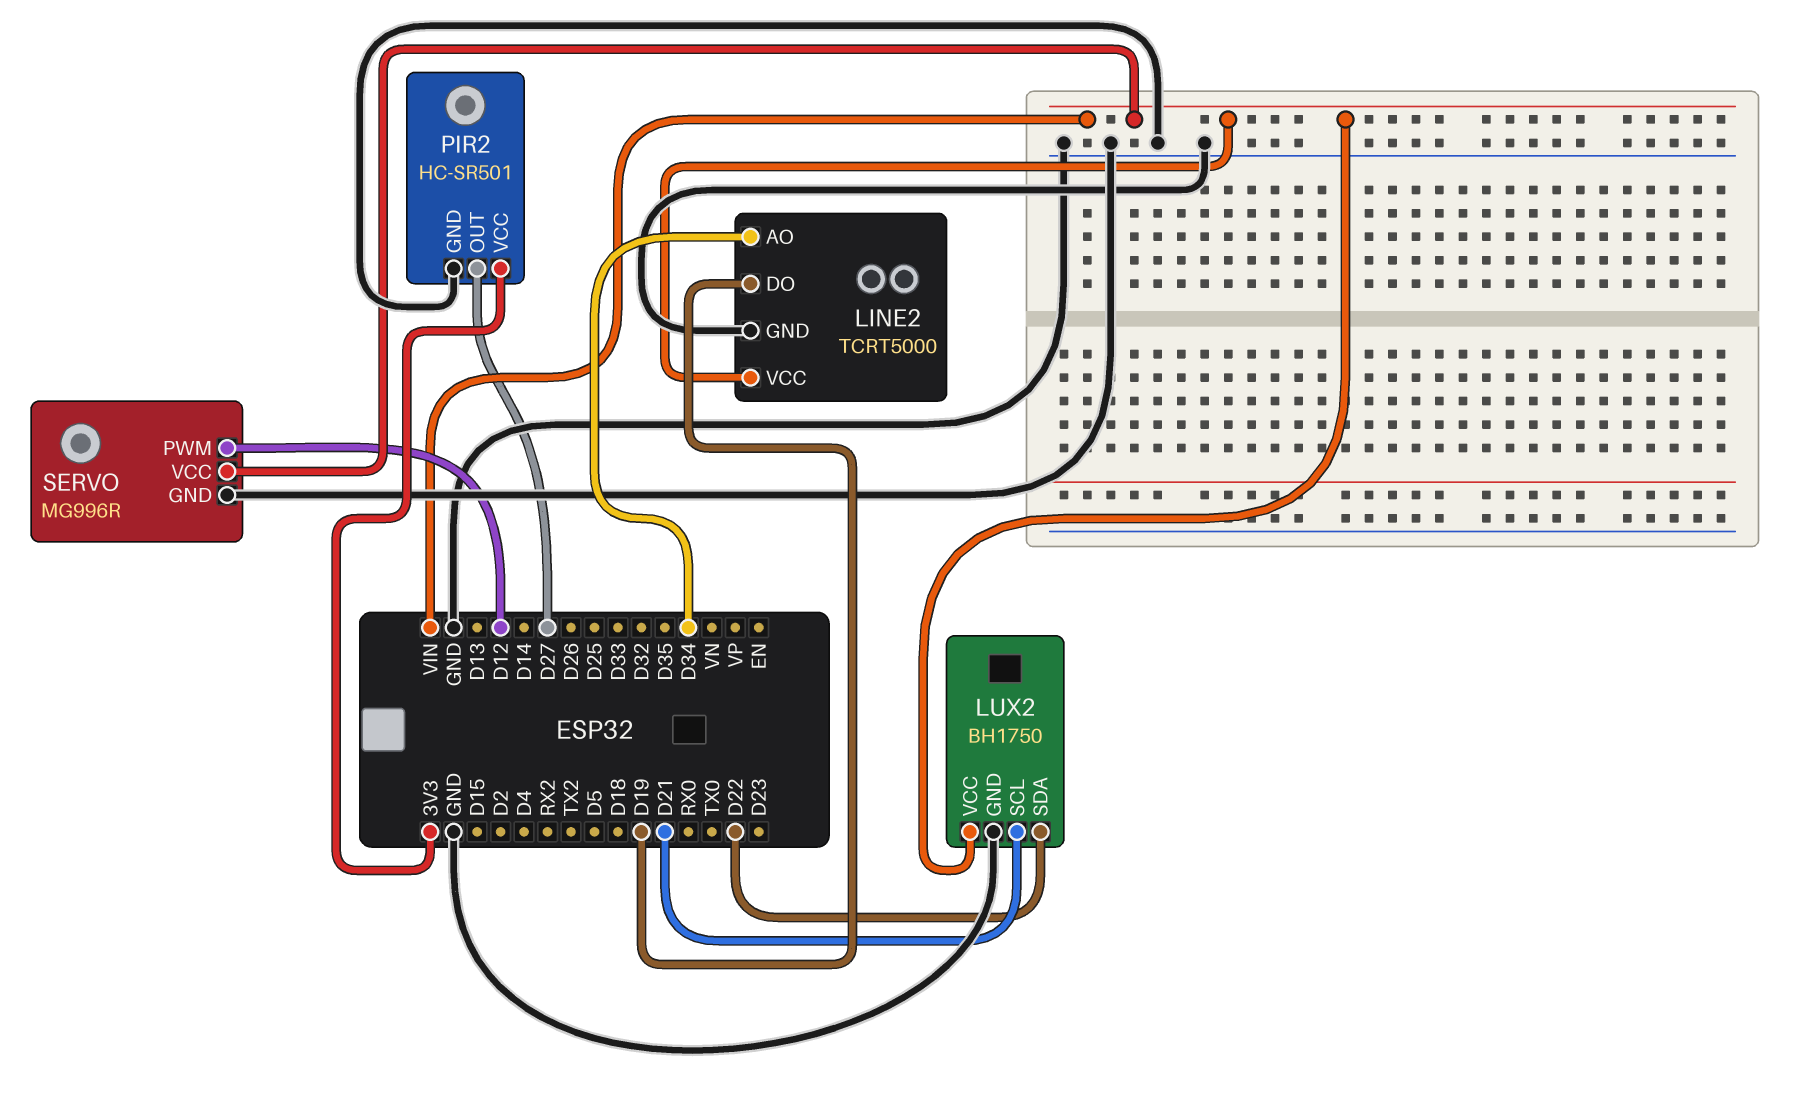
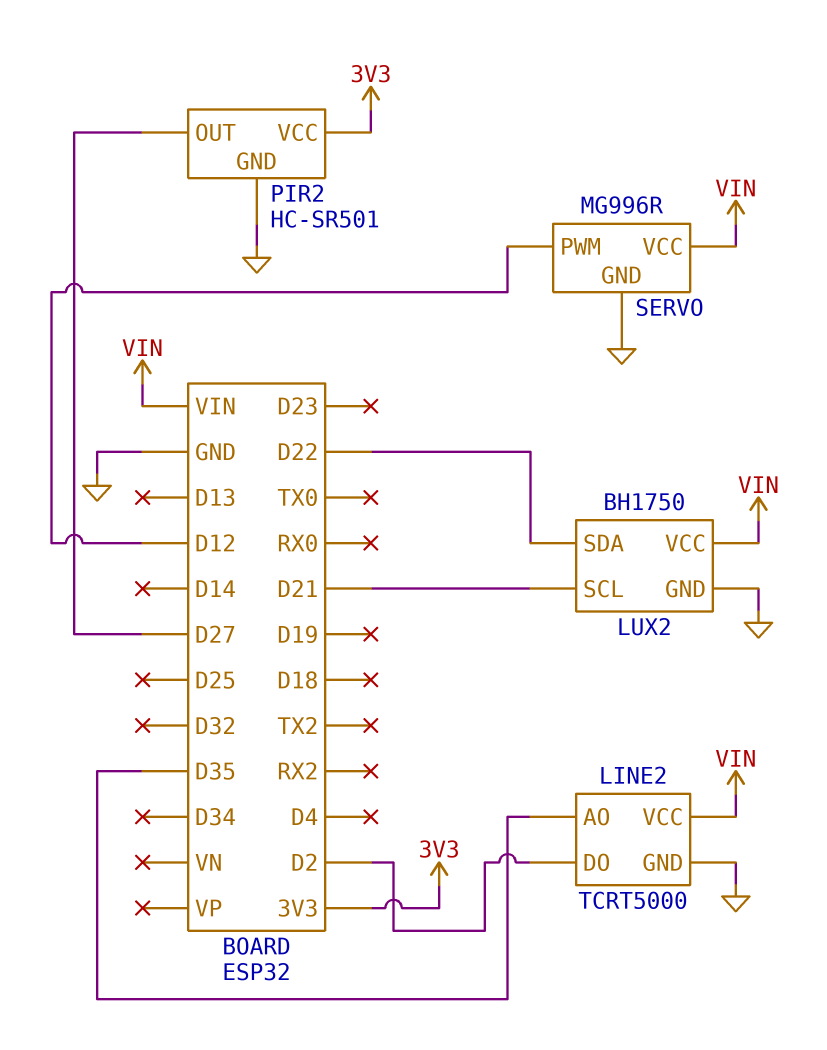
LINE2 pin AO: D34 -> D35
LINE2 pin DO: D19 -> D2

